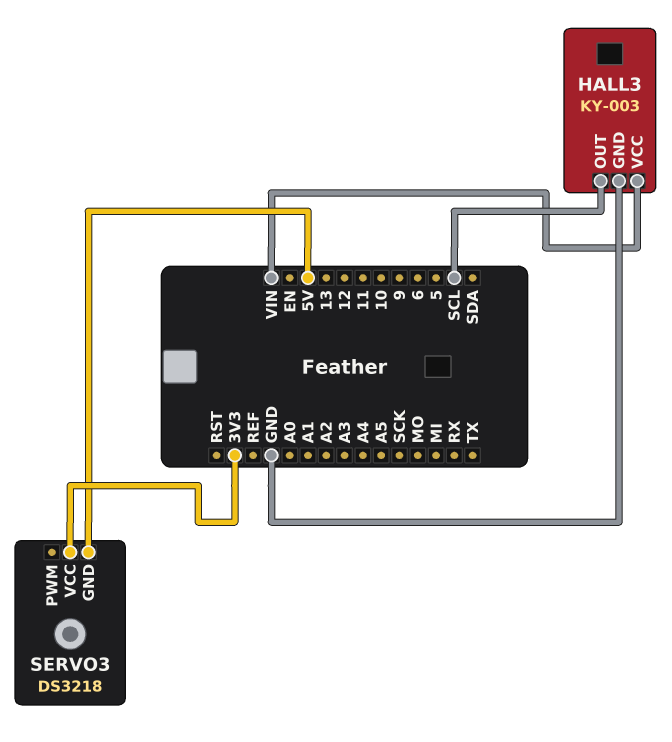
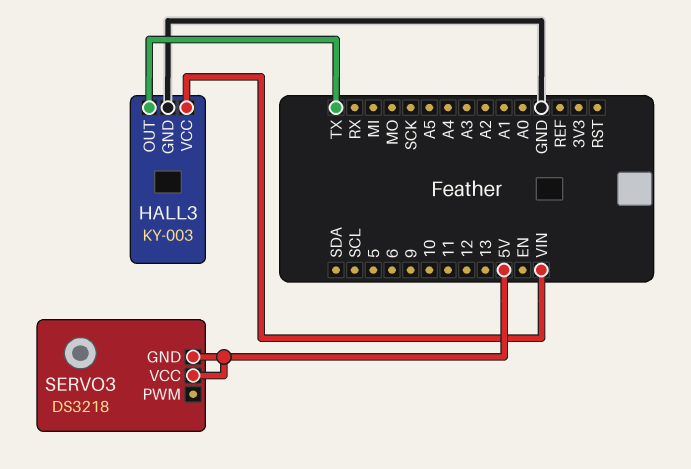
HALL3 pin OUT: SCL -> TX
SERVO3 pin VCC: 3V3 -> 5V

